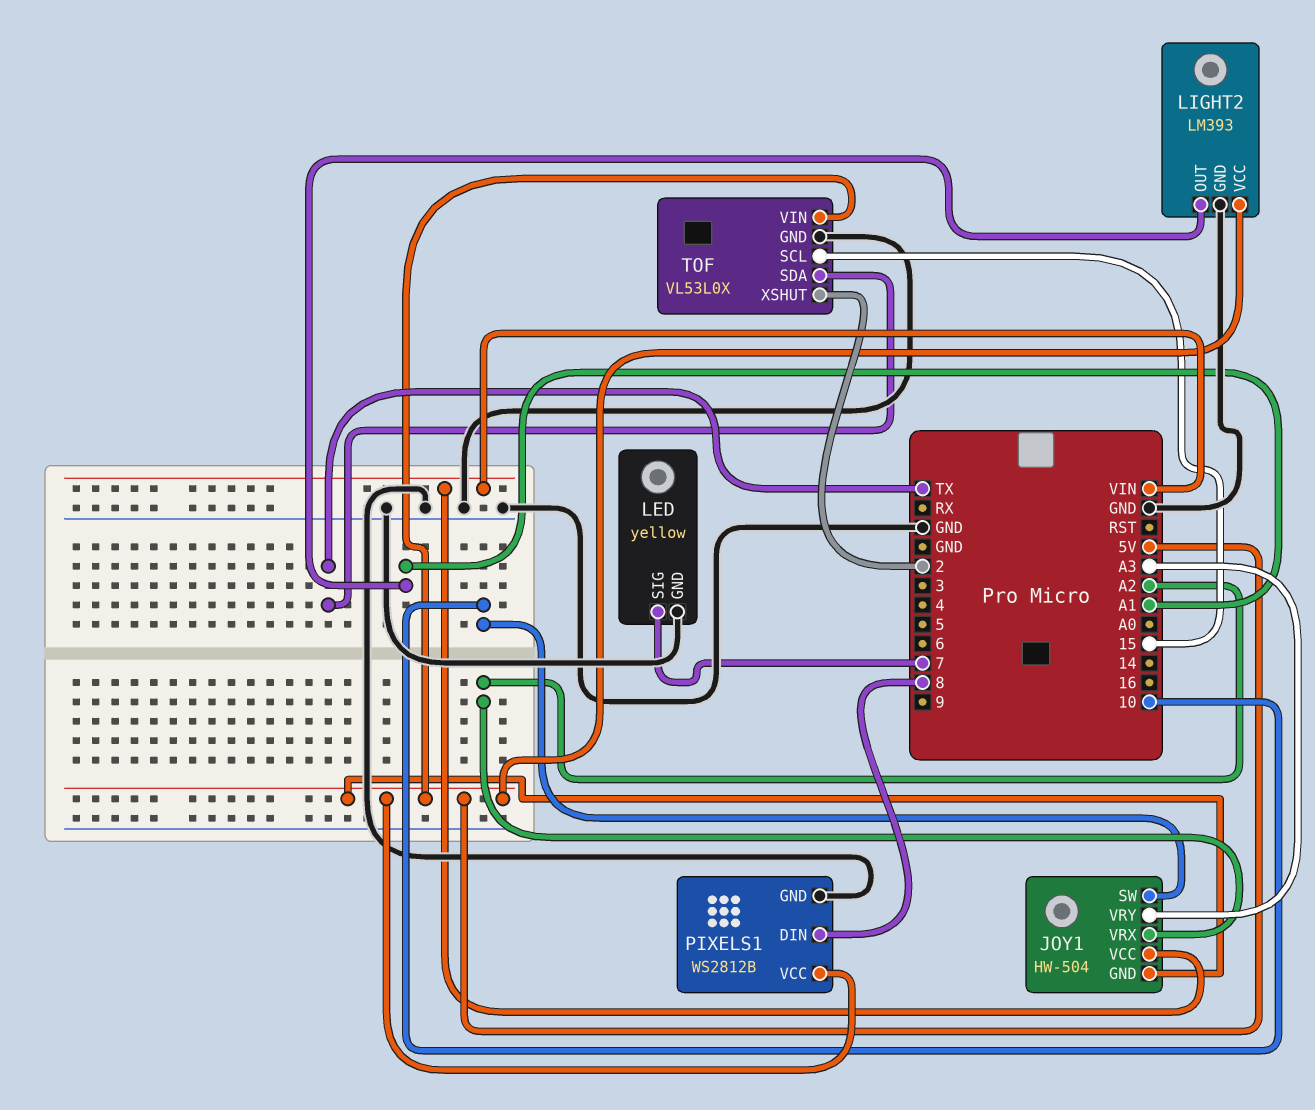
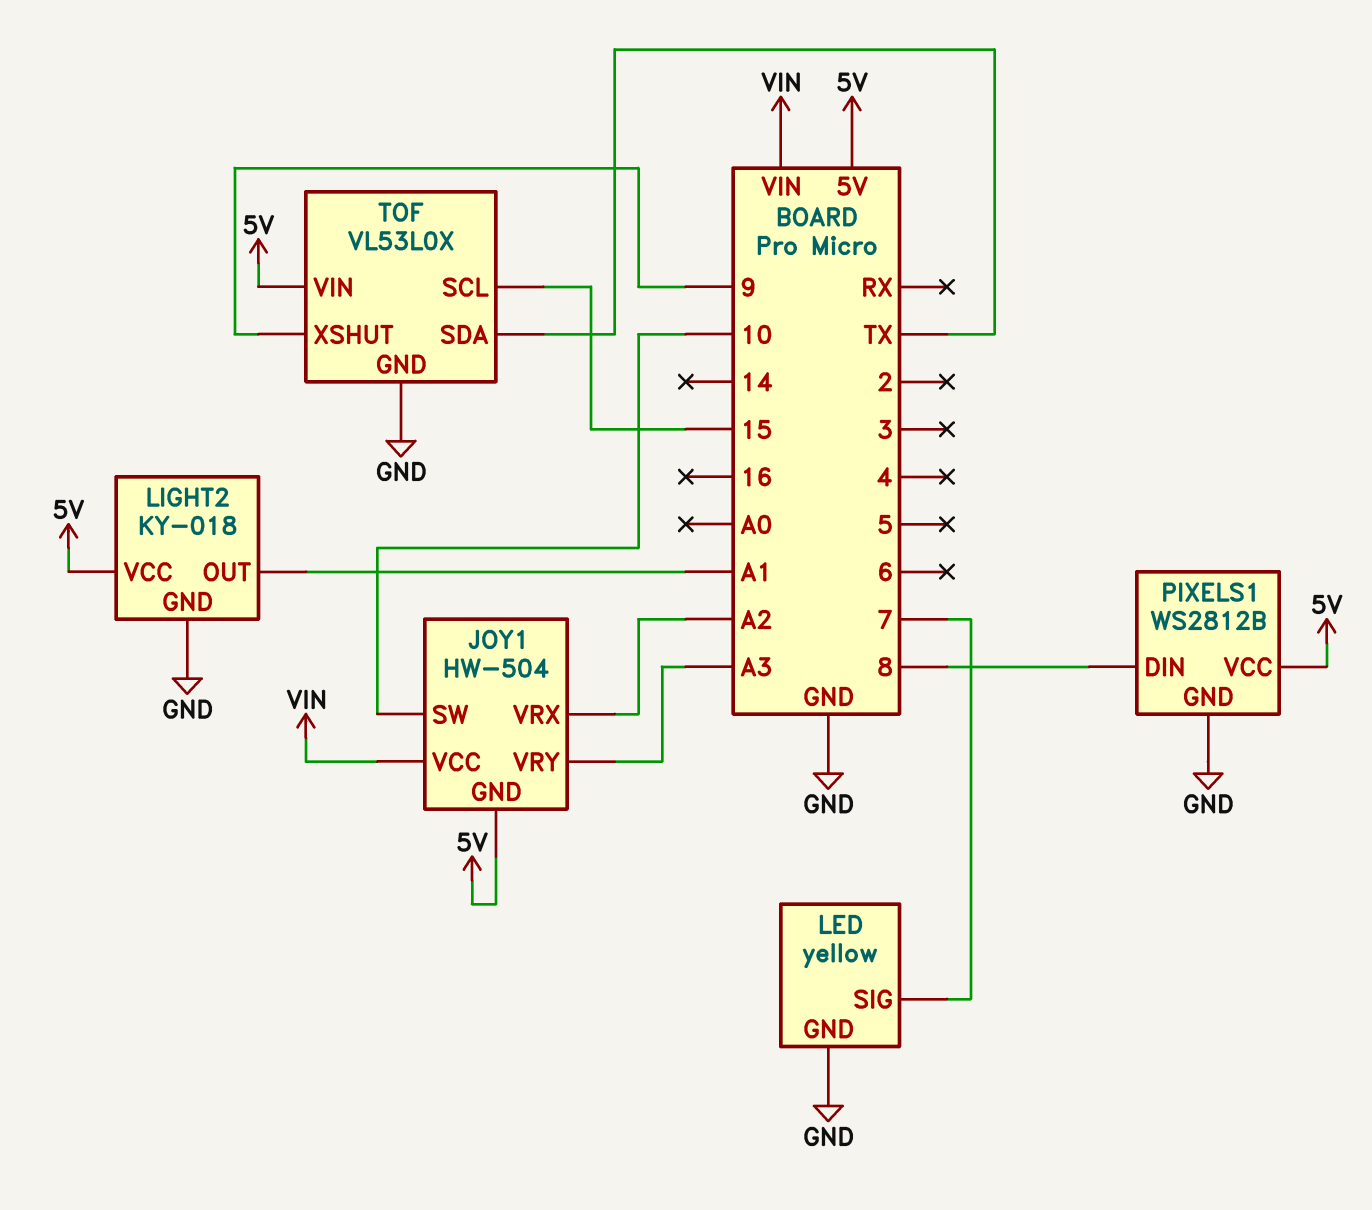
LIGHT2: LM393 -> KY-018
TOF pin XSHUT: 2 -> 9

